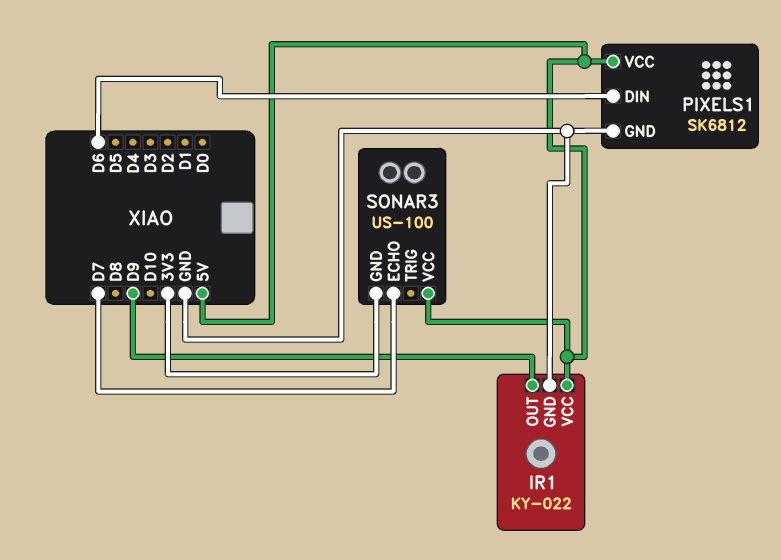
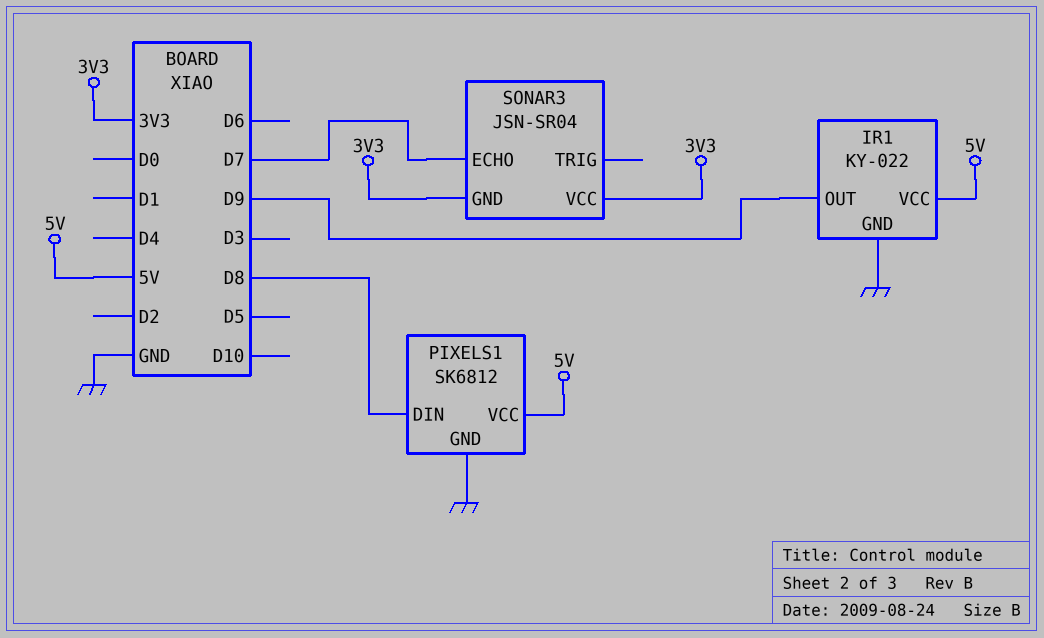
PIXELS1 pin DIN: D6 -> D8
SONAR3: US-100 -> JSN-SR04
SONAR3 pin VCC: 5V -> 3V3

